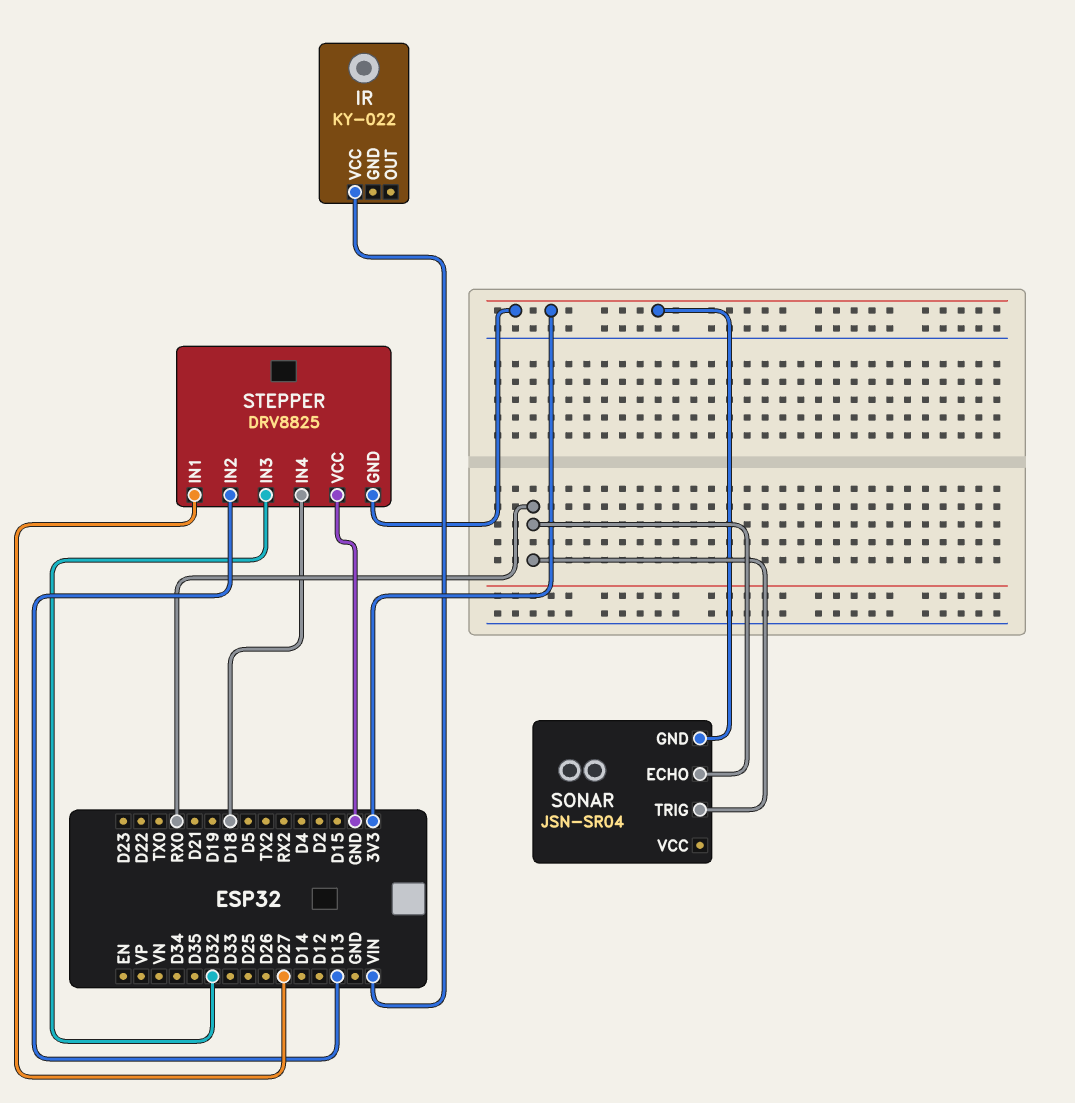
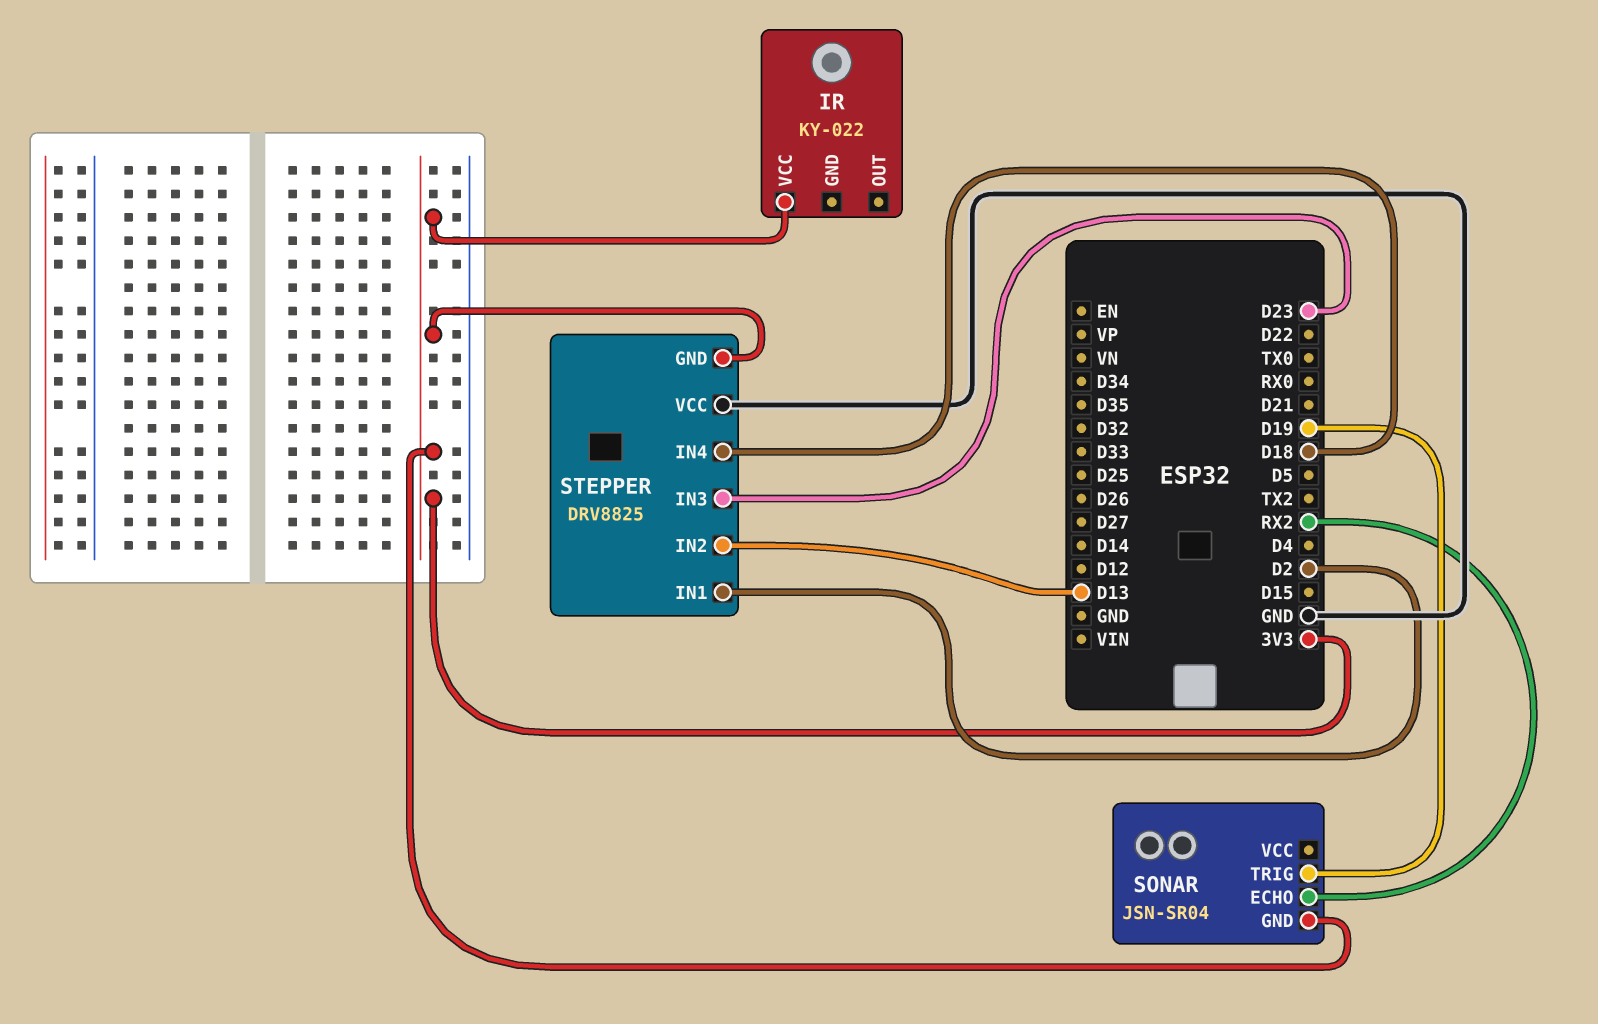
IR pin VCC: VIN -> 3V3
SONAR pin ECHO: RX0 -> RX2
SONAR pin TRIG: RX0 -> D19
STEPPER pin IN1: D27 -> D2
STEPPER pin IN3: D32 -> D23

